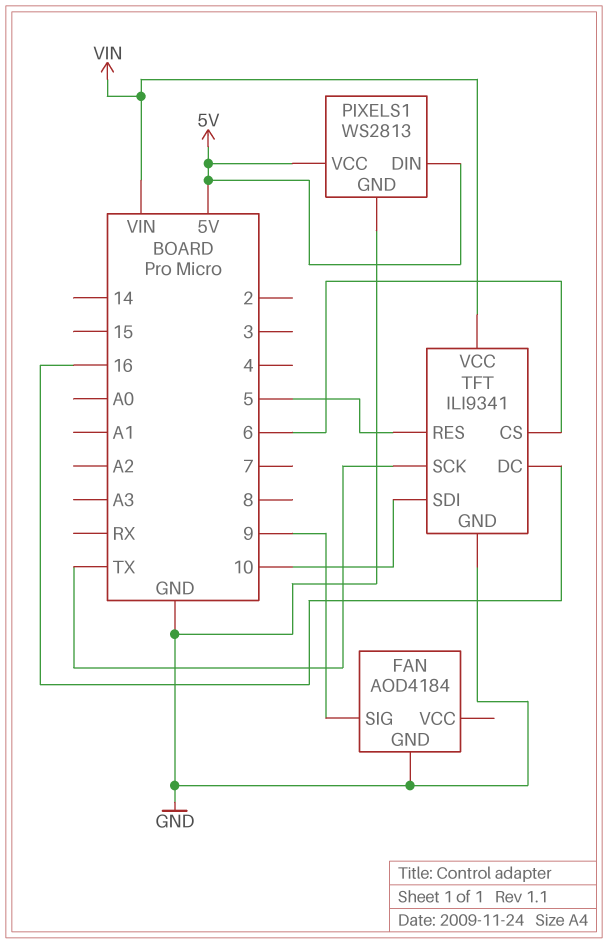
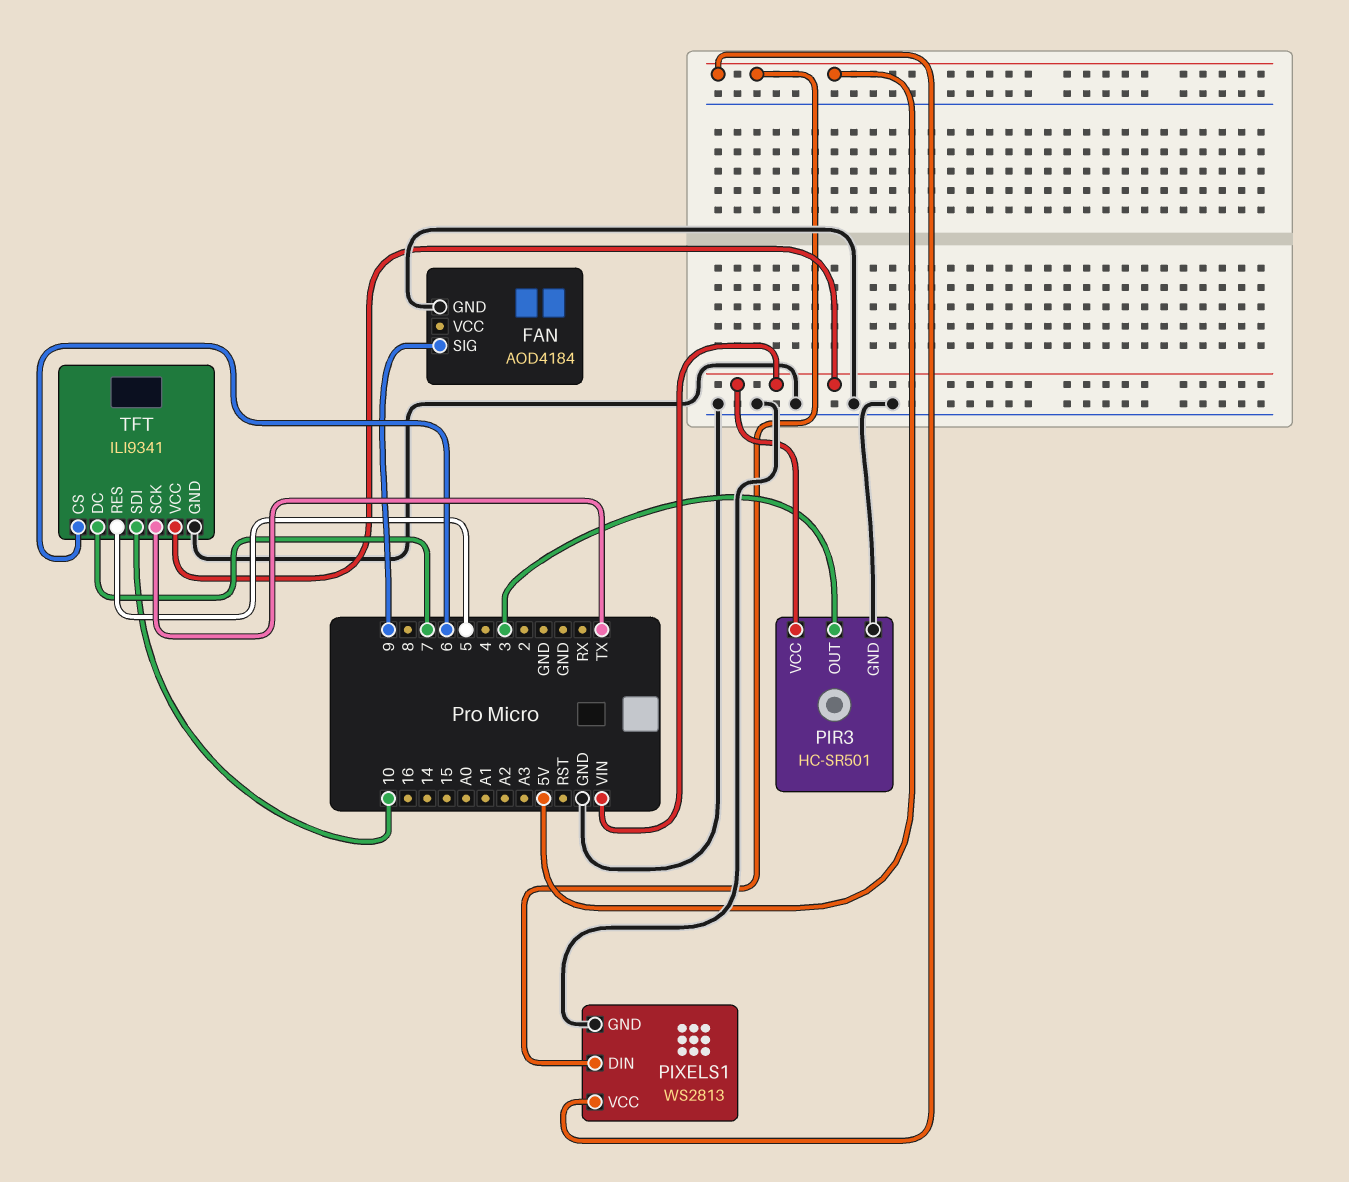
PIR3: none -> HC-SR501
PIR3 pin GND: none -> GND
PIR3 pin OUT: none -> 3
PIR3 pin VCC: none -> VIN
TFT pin DC: 16 -> 7

